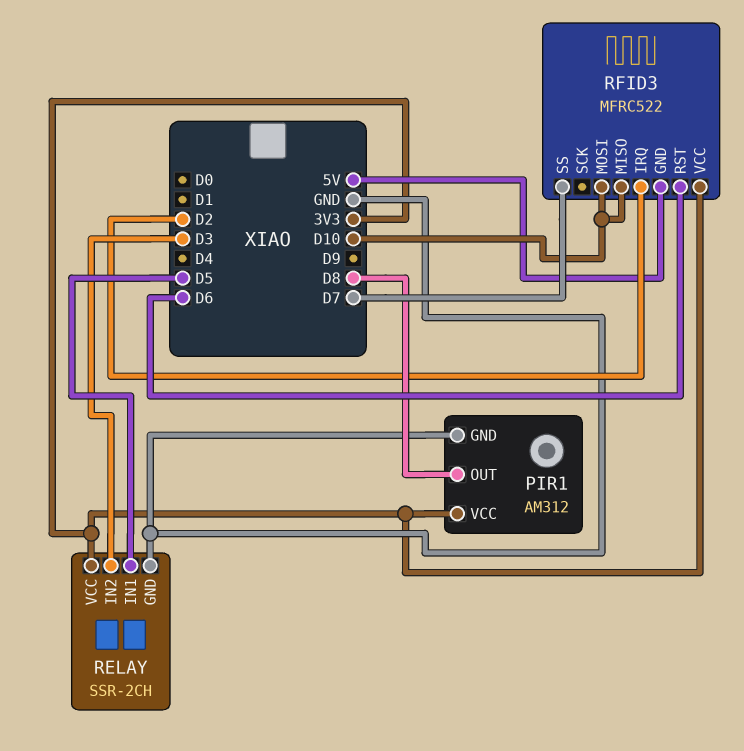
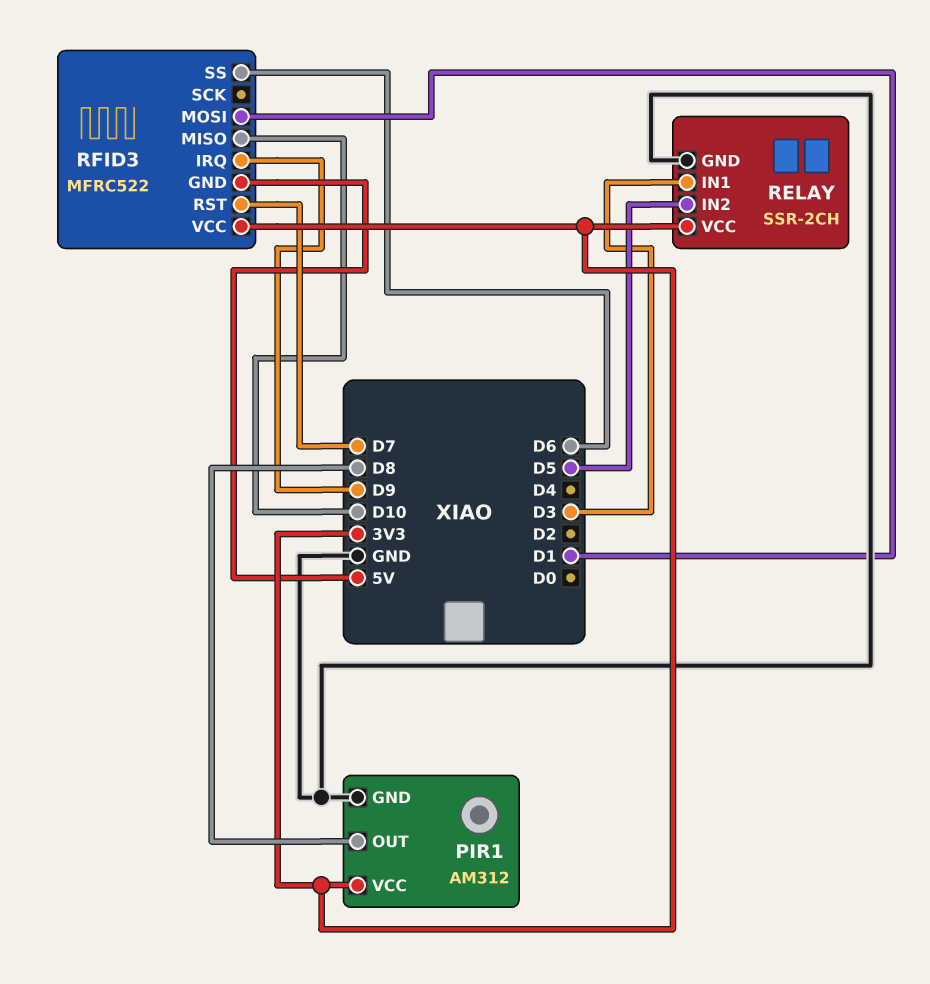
RELAY pin IN1: D5 -> D3
RELAY pin IN2: D3 -> D5
RFID3 pin IRQ: D2 -> D9
RFID3 pin MOSI: D10 -> D1
RFID3 pin RST: D6 -> D7
RFID3 pin SS: D7 -> D6

